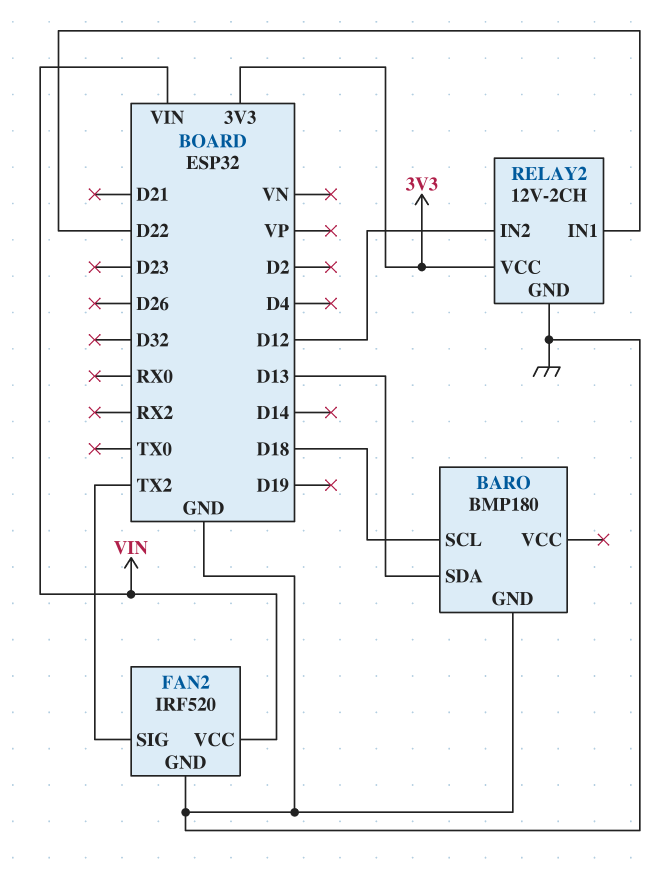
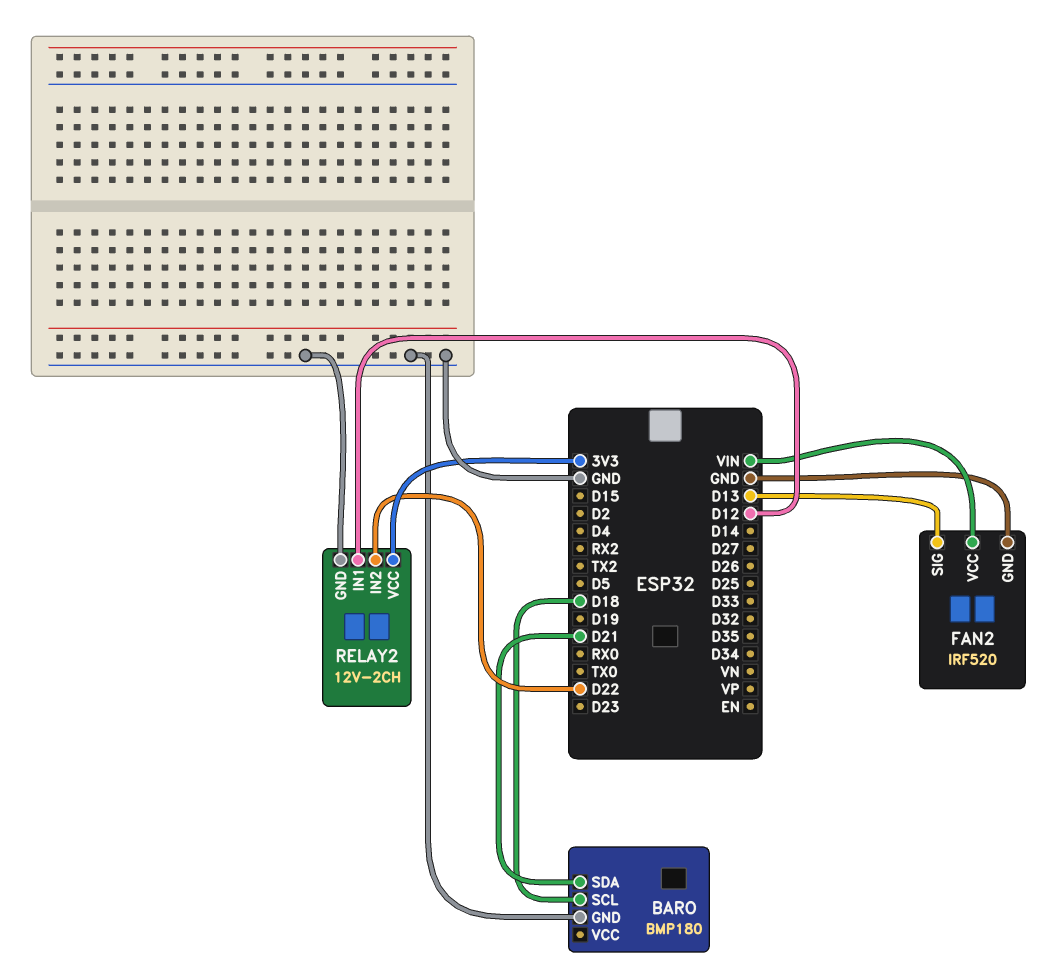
BARO pin SDA: D13 -> D21
FAN2 pin SIG: TX2 -> D13
RELAY2 pin IN1: D22 -> D12
RELAY2 pin IN2: D12 -> D22

